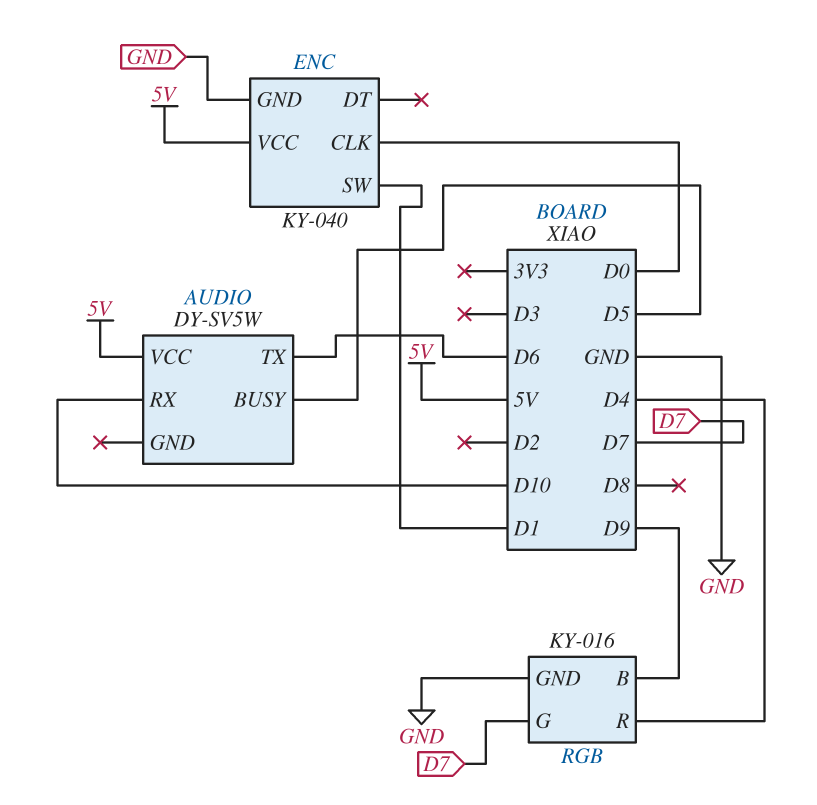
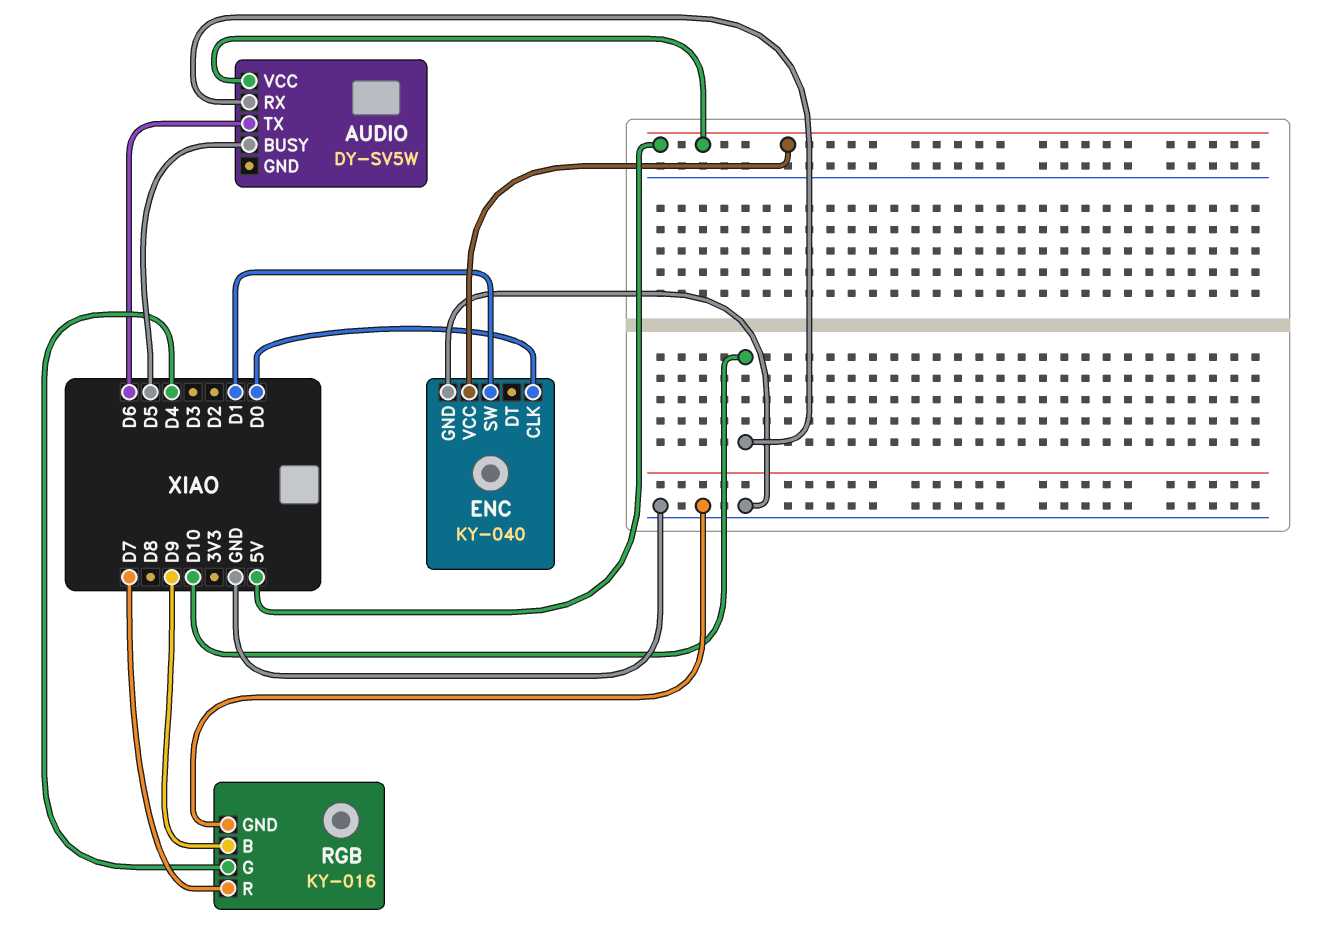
RGB pin G: D7 -> D4
RGB pin R: D4 -> D7

